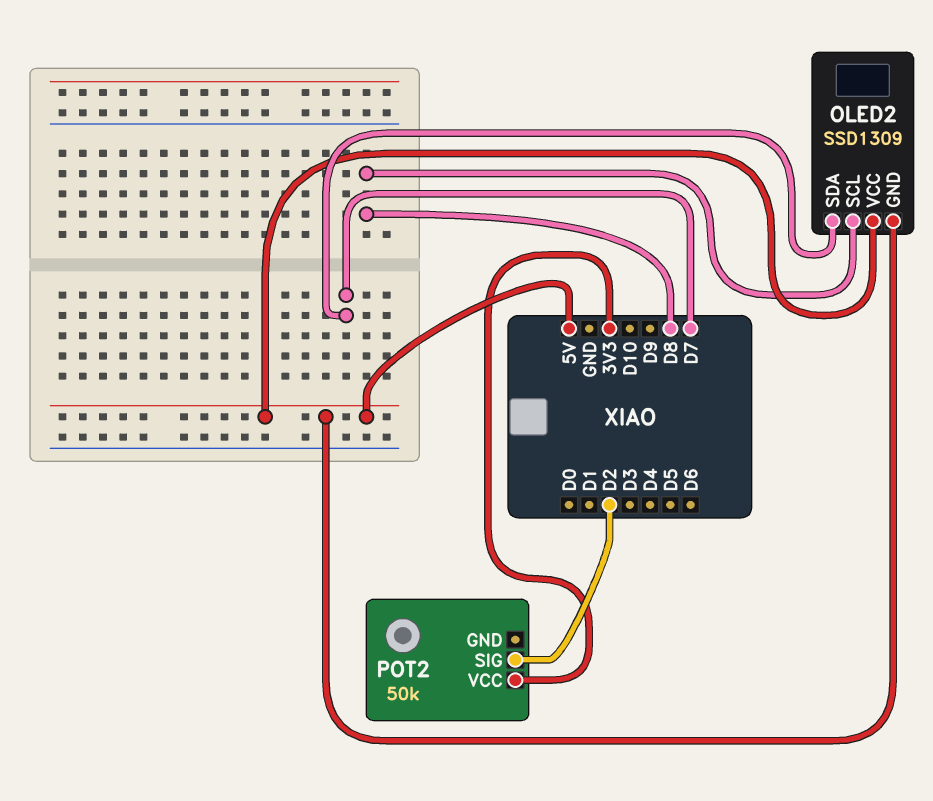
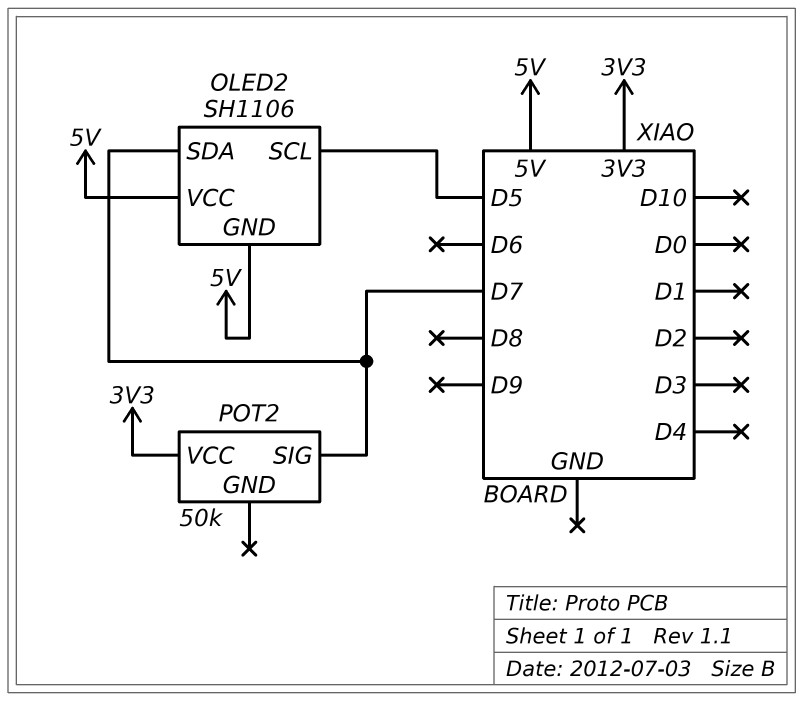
OLED2: SSD1309 -> SH1106
OLED2 pin SCL: D8 -> D5
POT2 pin SIG: D2 -> D7

